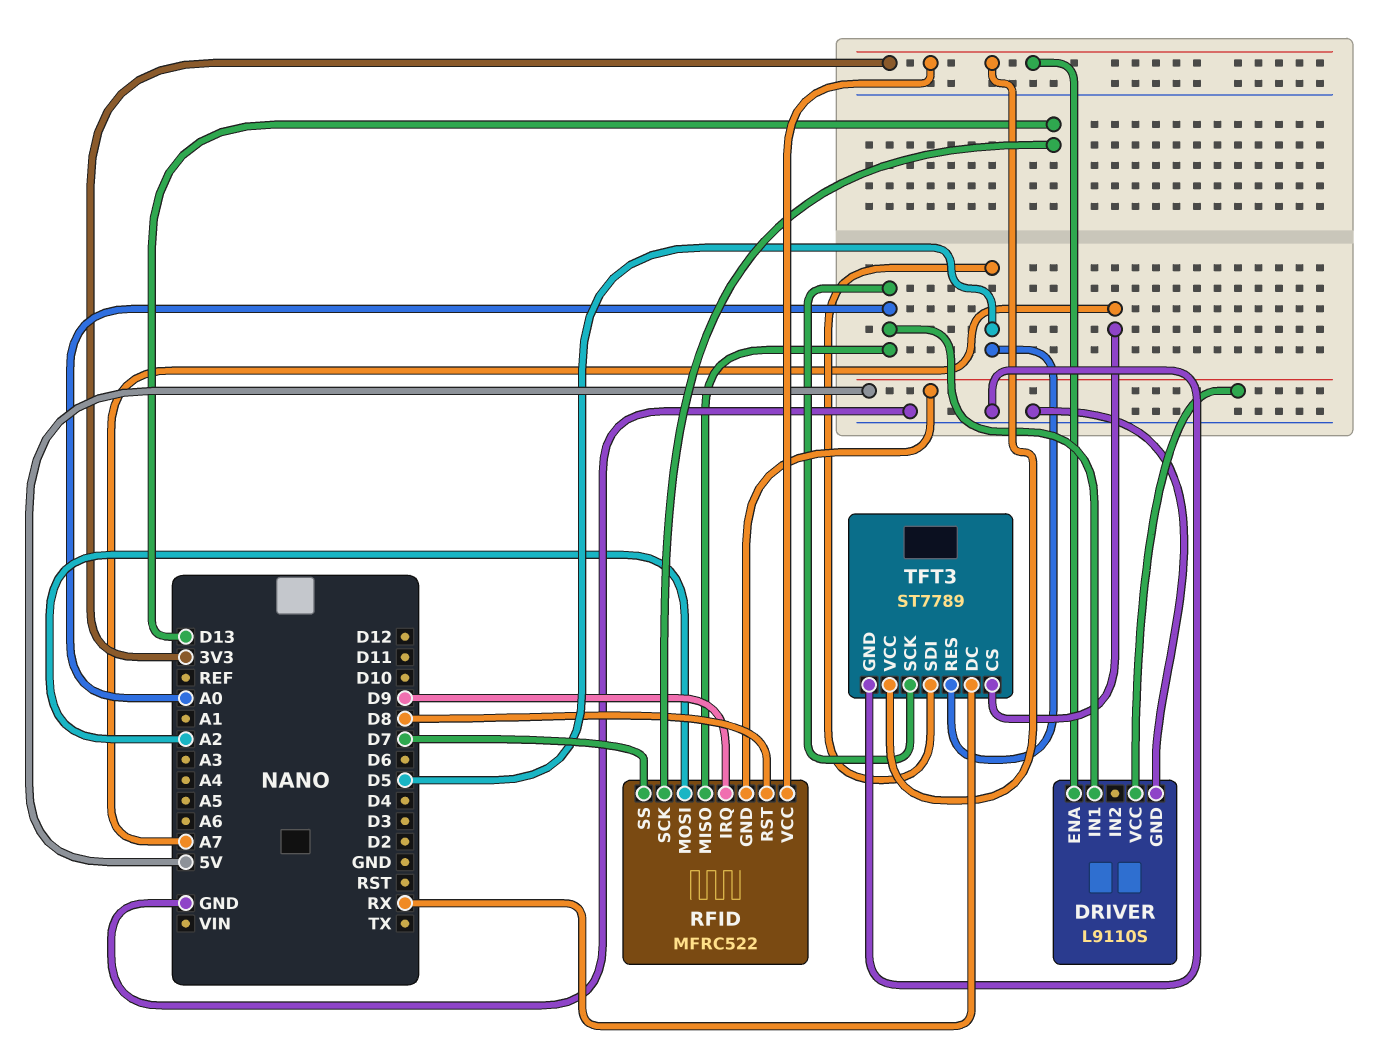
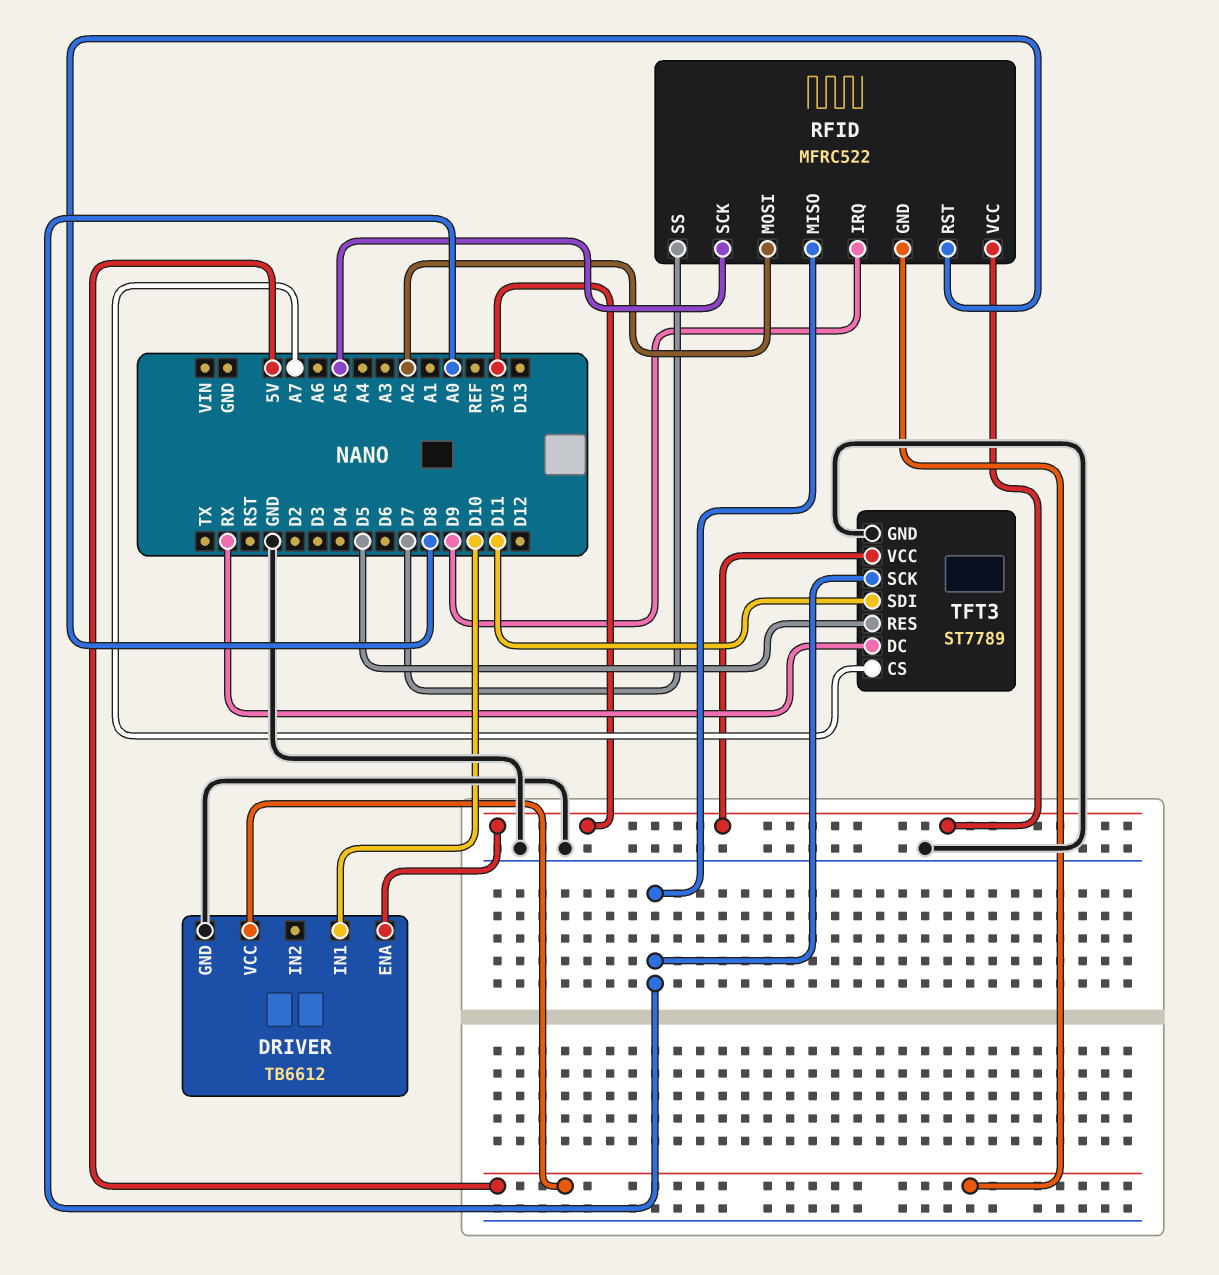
DRIVER: L9110S -> TB6612
DRIVER pin IN1: A0 -> D10
RFID pin SCK: D13 -> A5
TFT3 pin SDI: D5 -> D11

